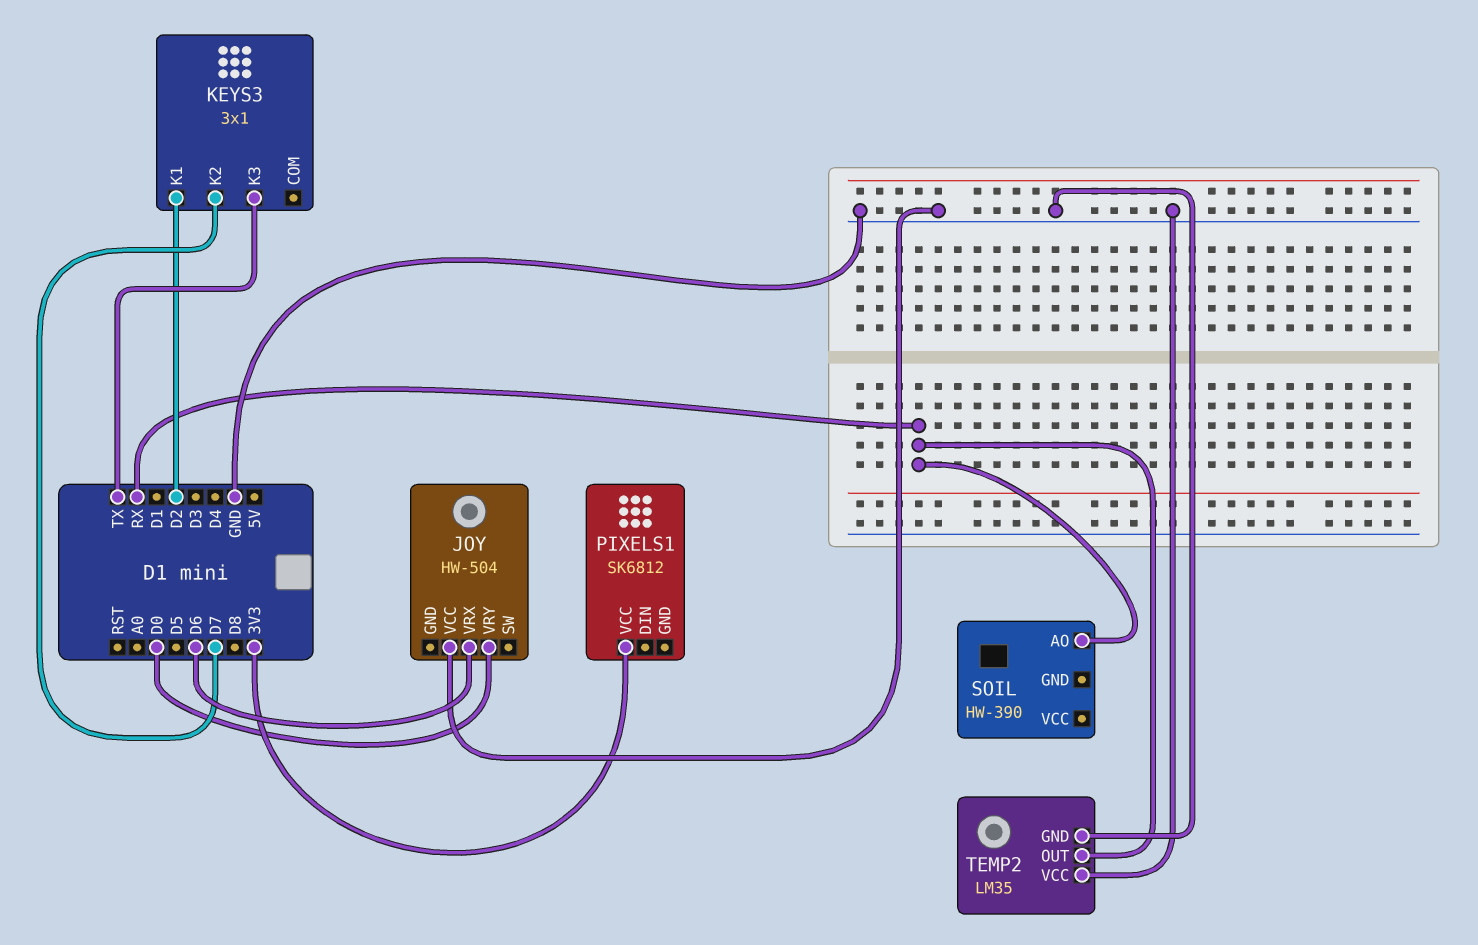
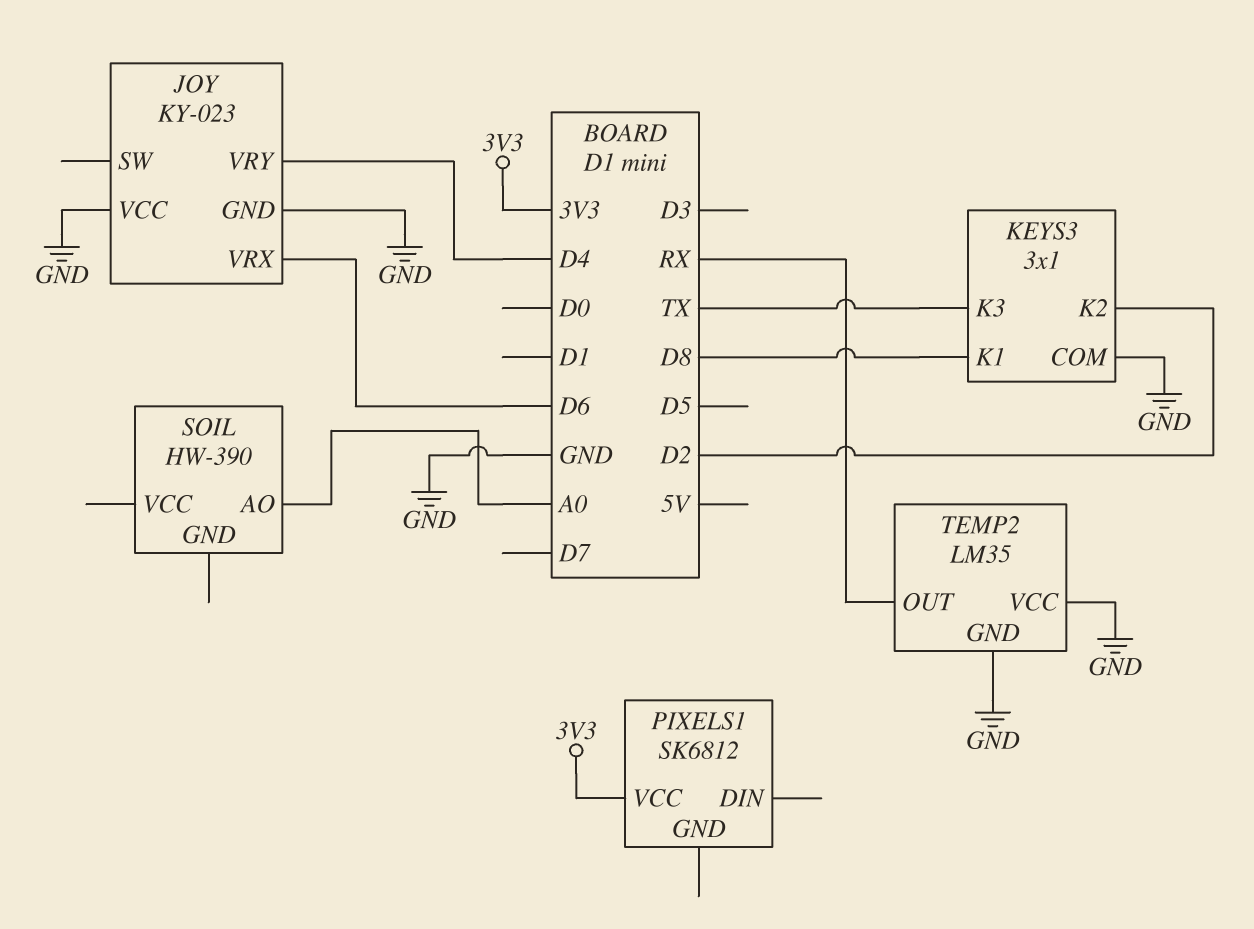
JOY: HW-504 -> KY-023
JOY pin GND: none -> GND
JOY pin VRY: D0 -> D4
KEYS3 pin COM: none -> GND
KEYS3 pin K1: D2 -> D8
KEYS3 pin K2: D7 -> D2
SOIL pin AO: RX -> A0

